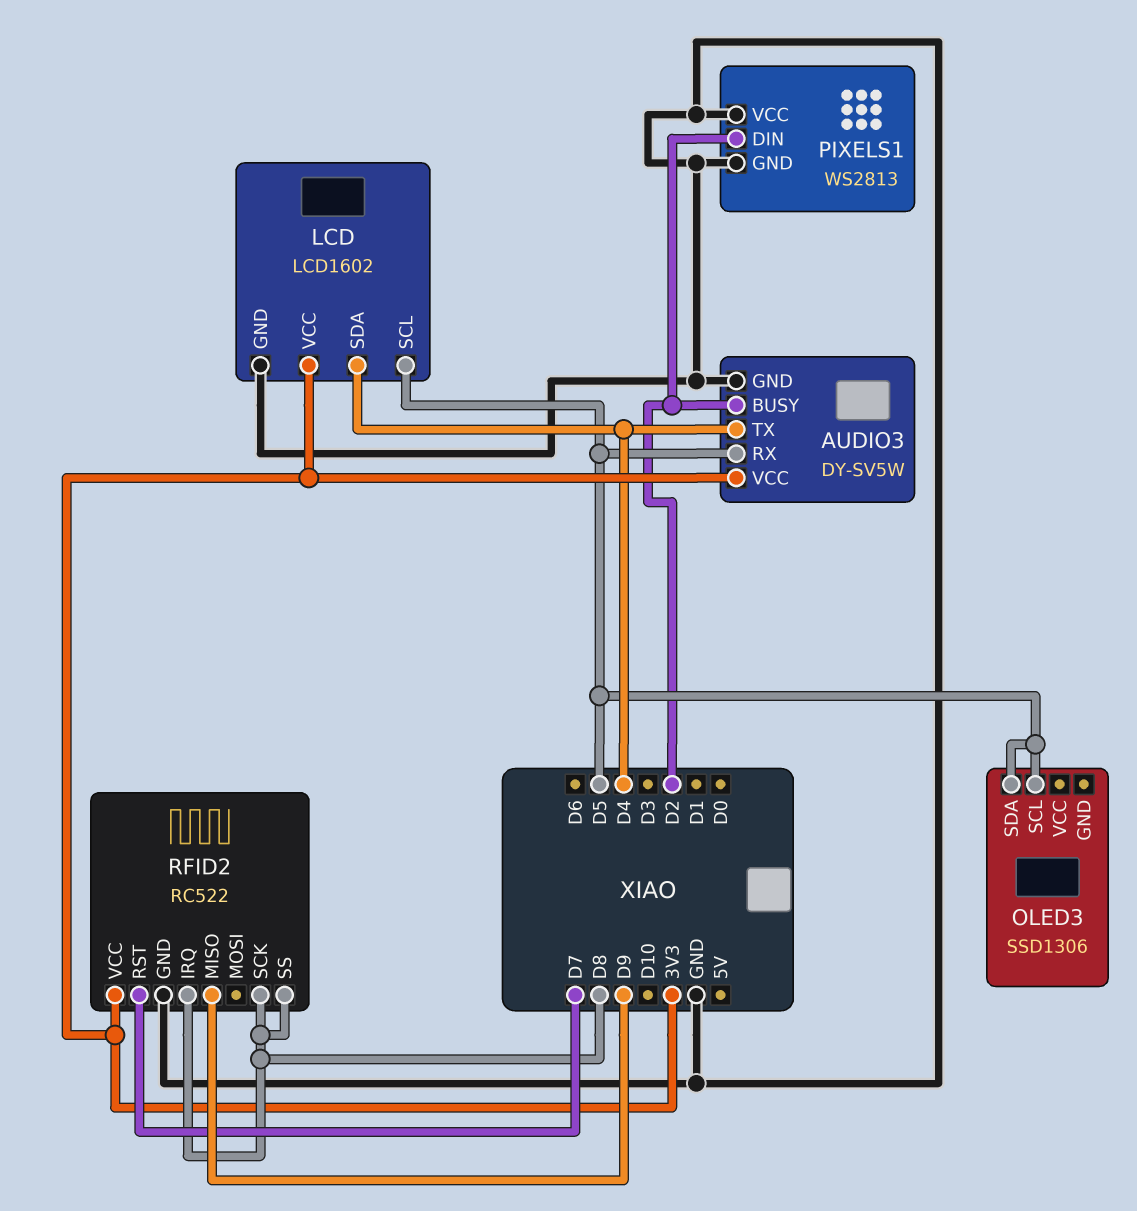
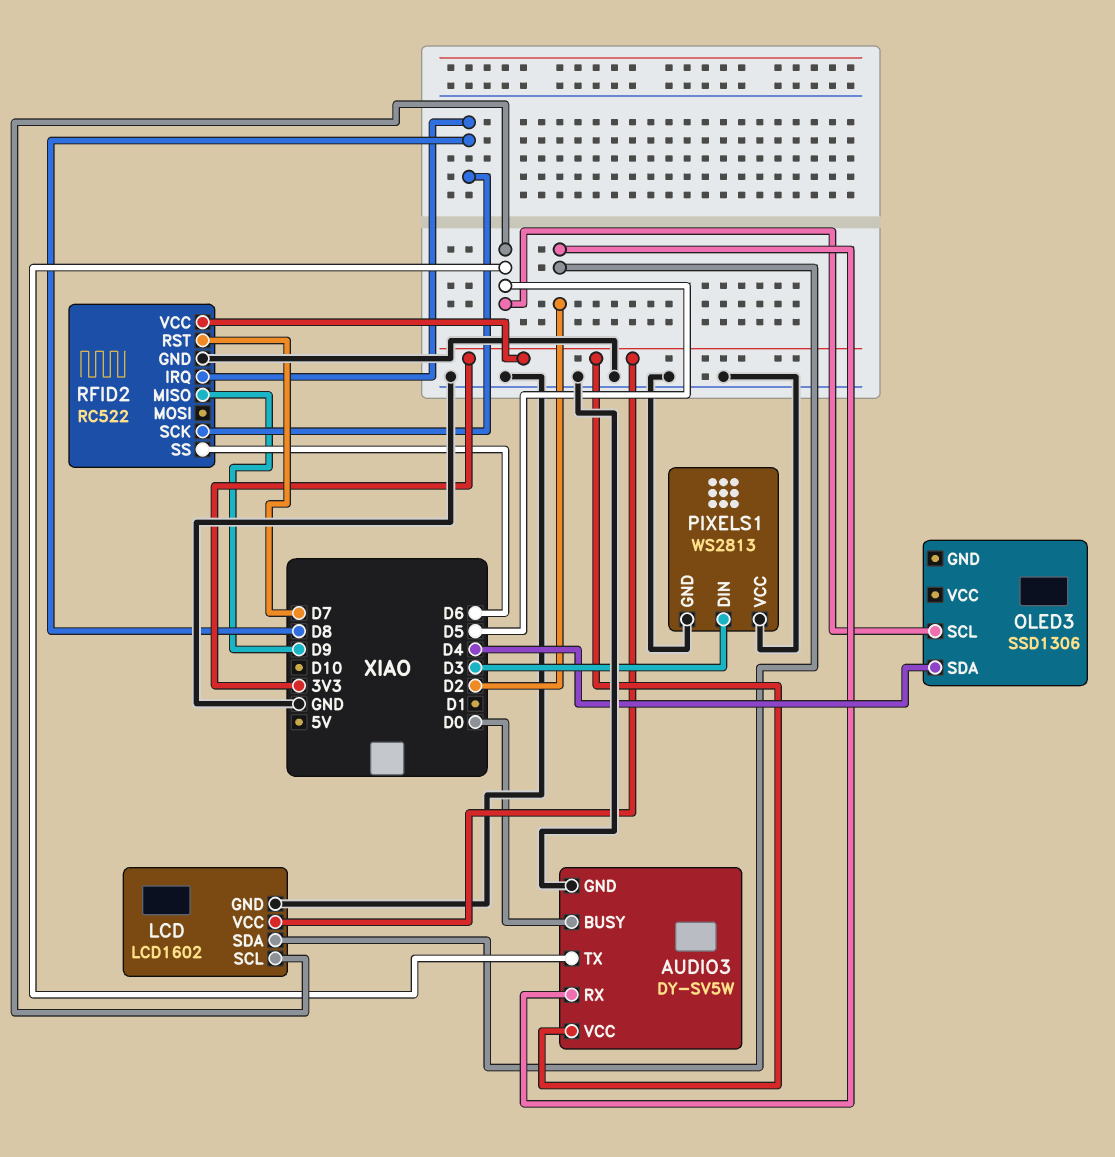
AUDIO3 pin BUSY: D2 -> D0
AUDIO3 pin RX: D5 -> D2
AUDIO3 pin TX: D4 -> D5
LCD pin SDA: D4 -> D2
OLED3 pin SDA: D5 -> D4
PIXELS1 pin DIN: D2 -> D3
RFID2 pin SS: D8 -> D6

